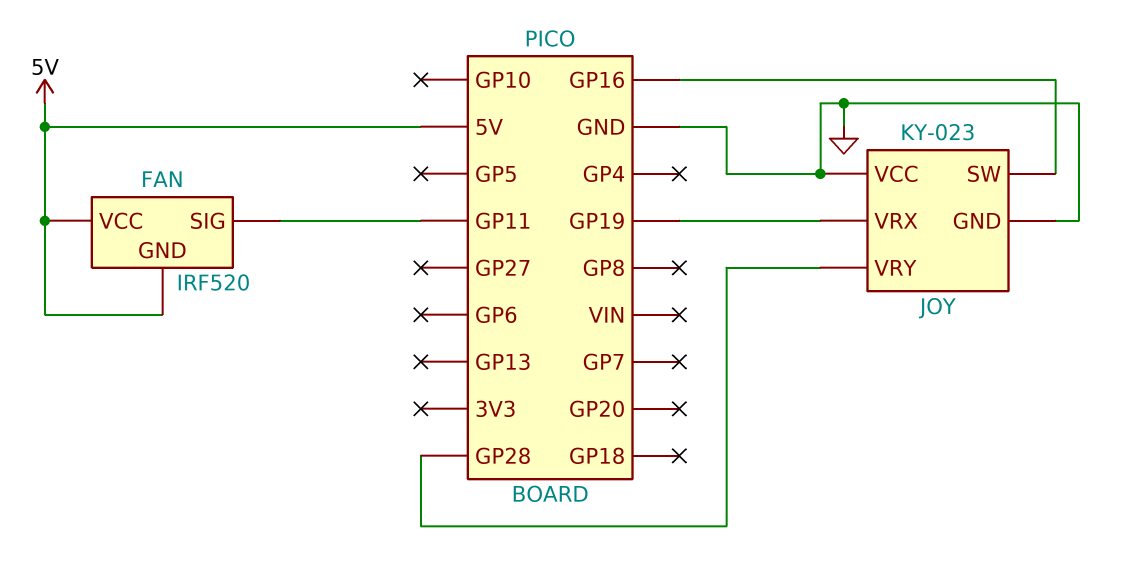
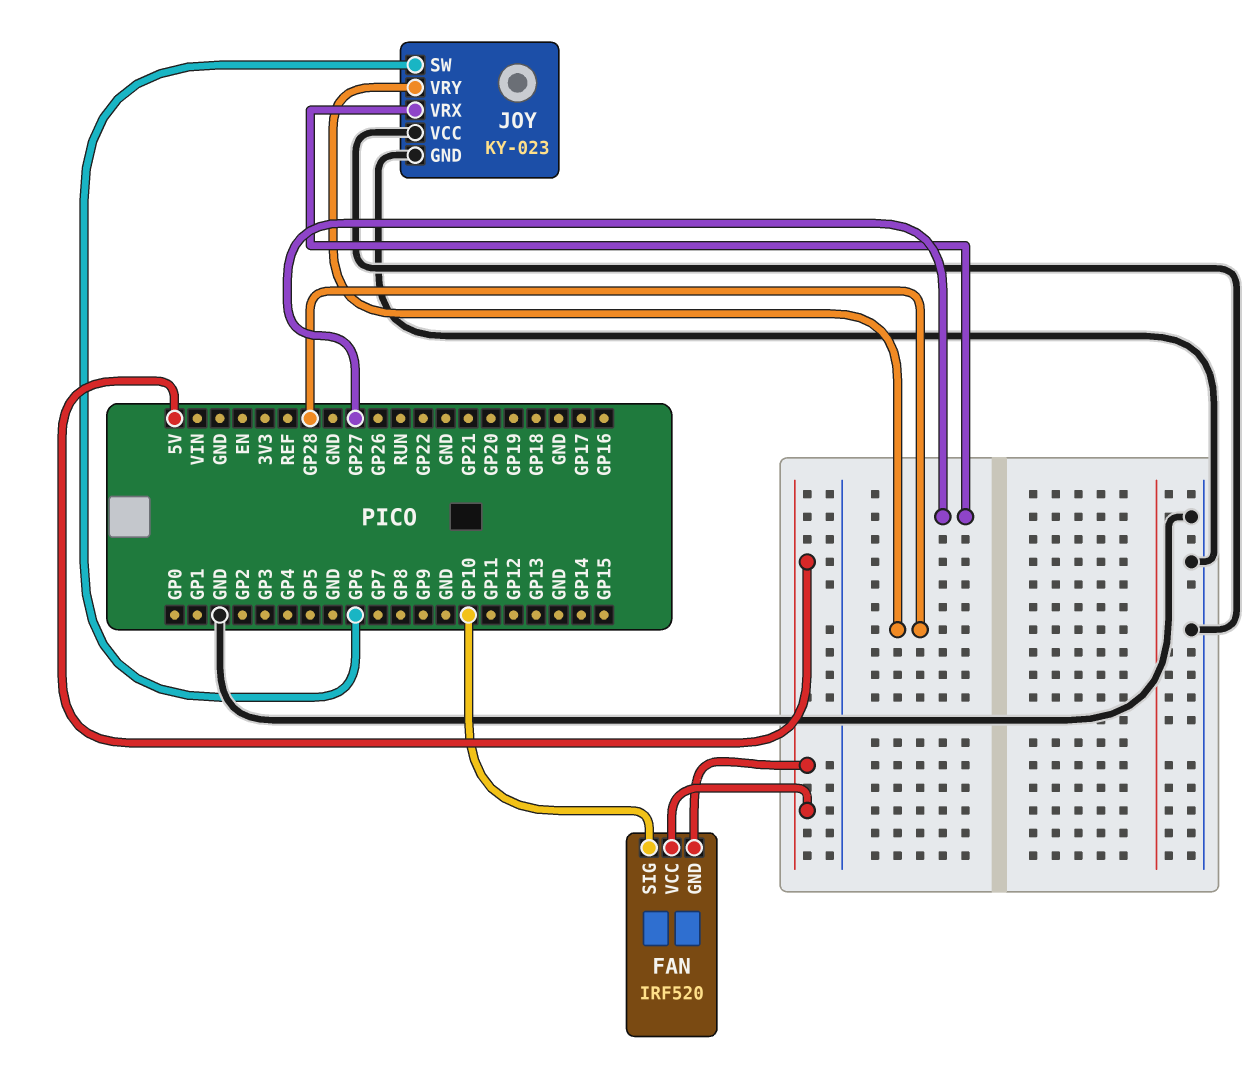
FAN pin SIG: GP11 -> GP10
JOY pin SW: GP16 -> GP6
JOY pin VRX: GP19 -> GP27

